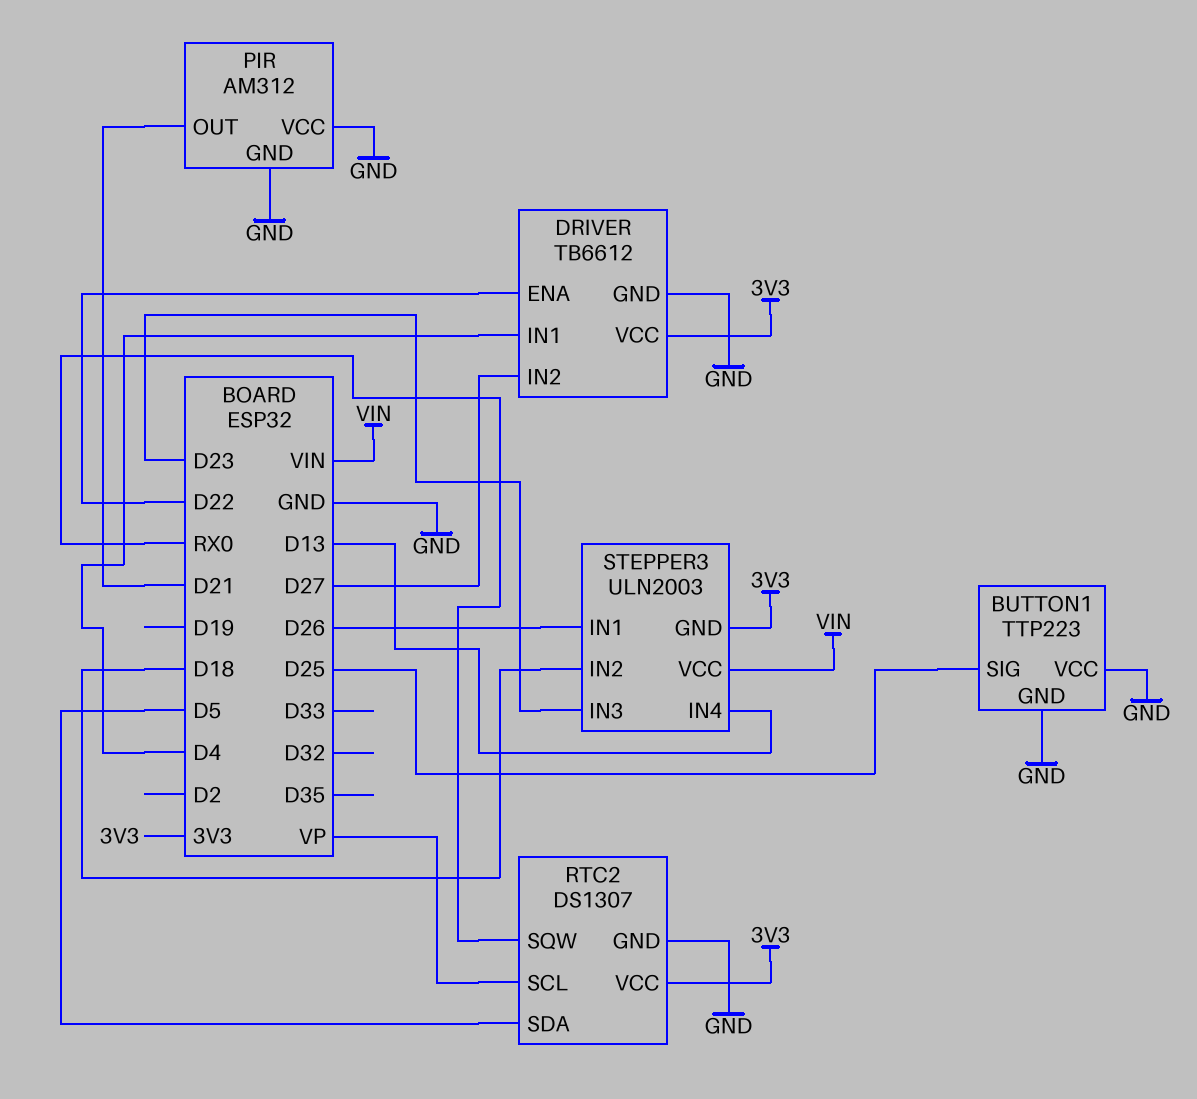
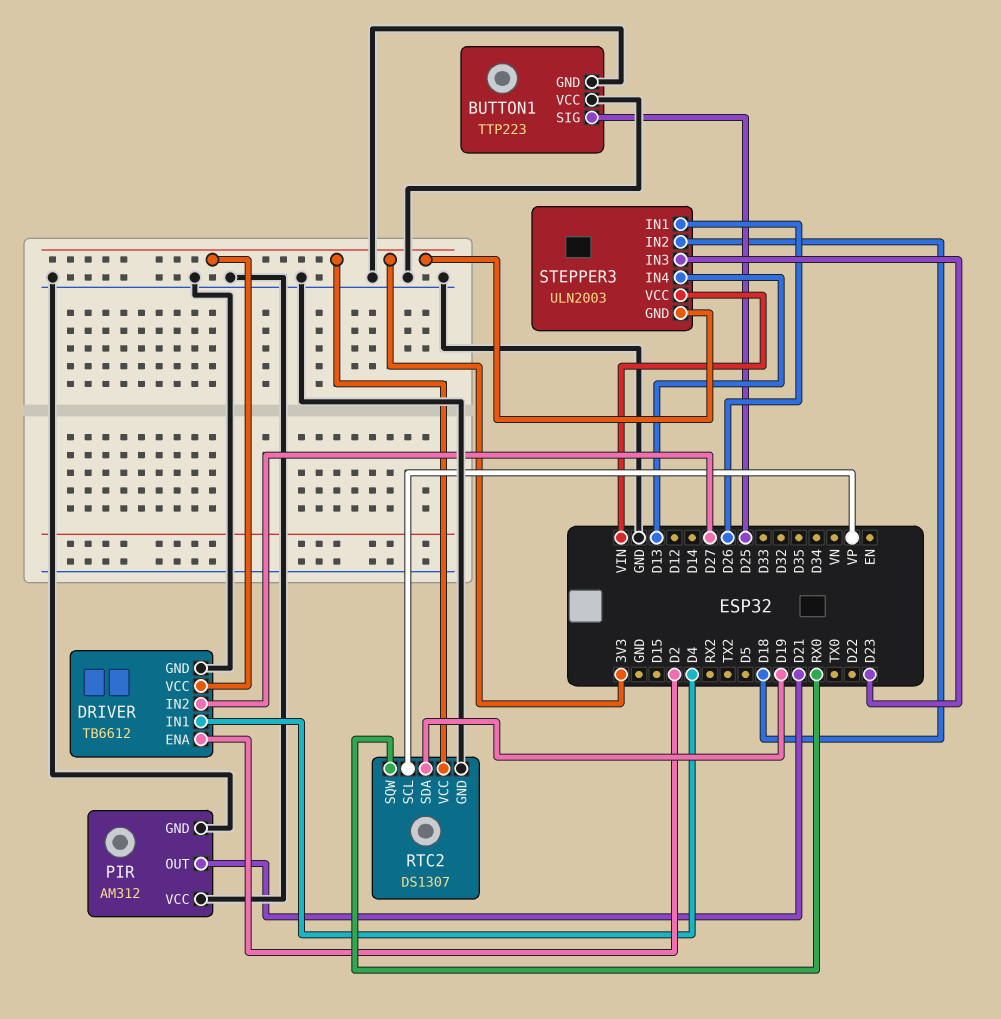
DRIVER pin ENA: D22 -> D2
RTC2 pin SDA: D5 -> D19

